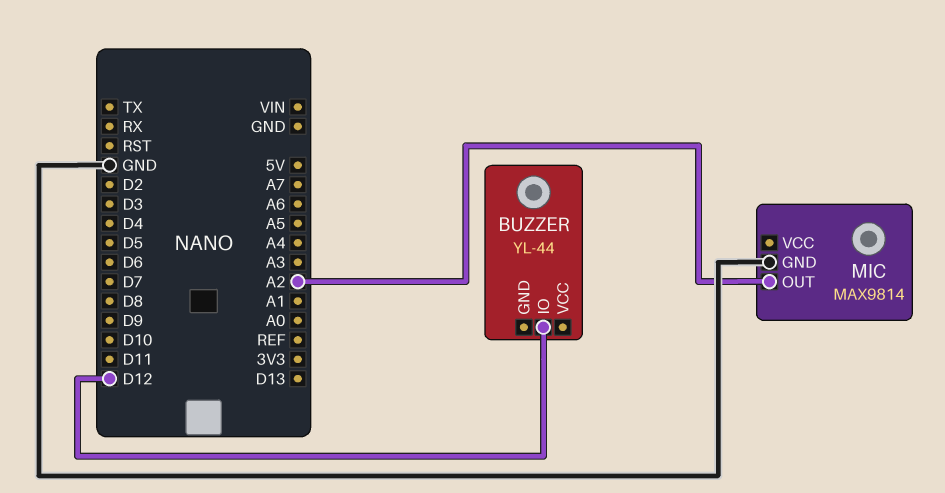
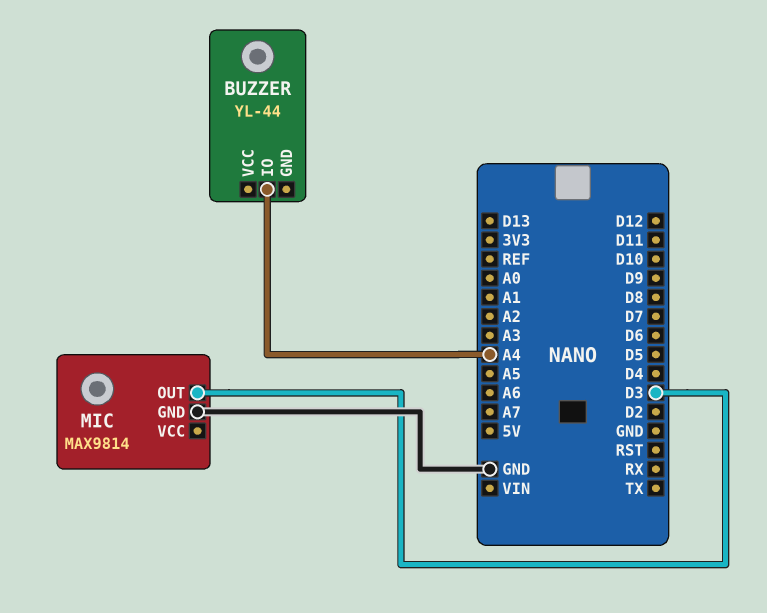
BUZZER pin IO: D12 -> A4
MIC pin OUT: A2 -> D3

